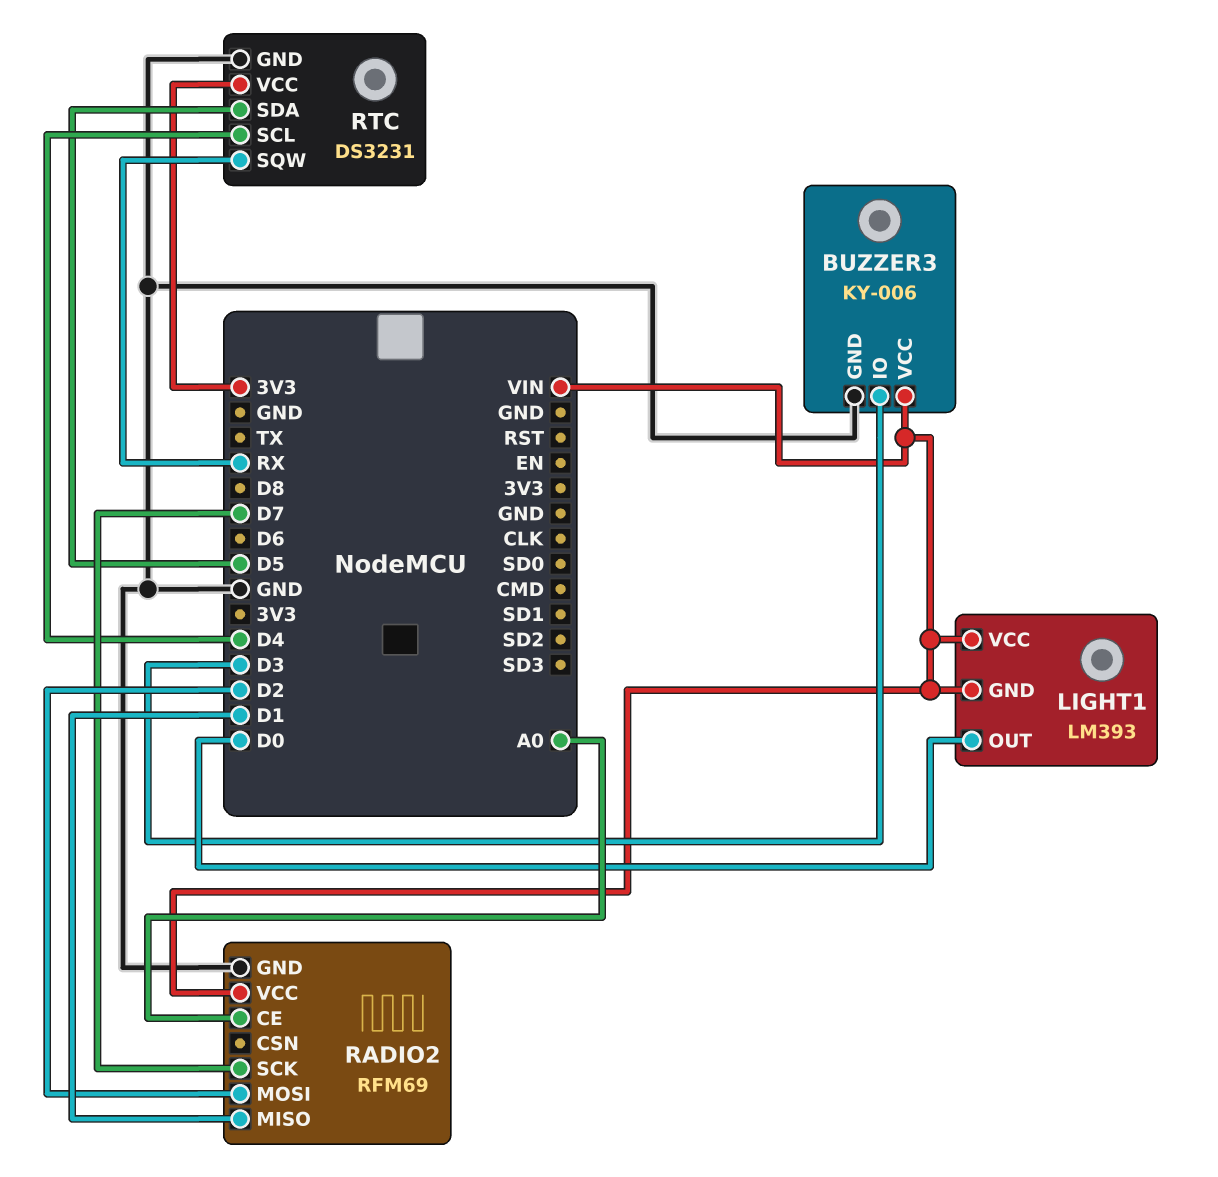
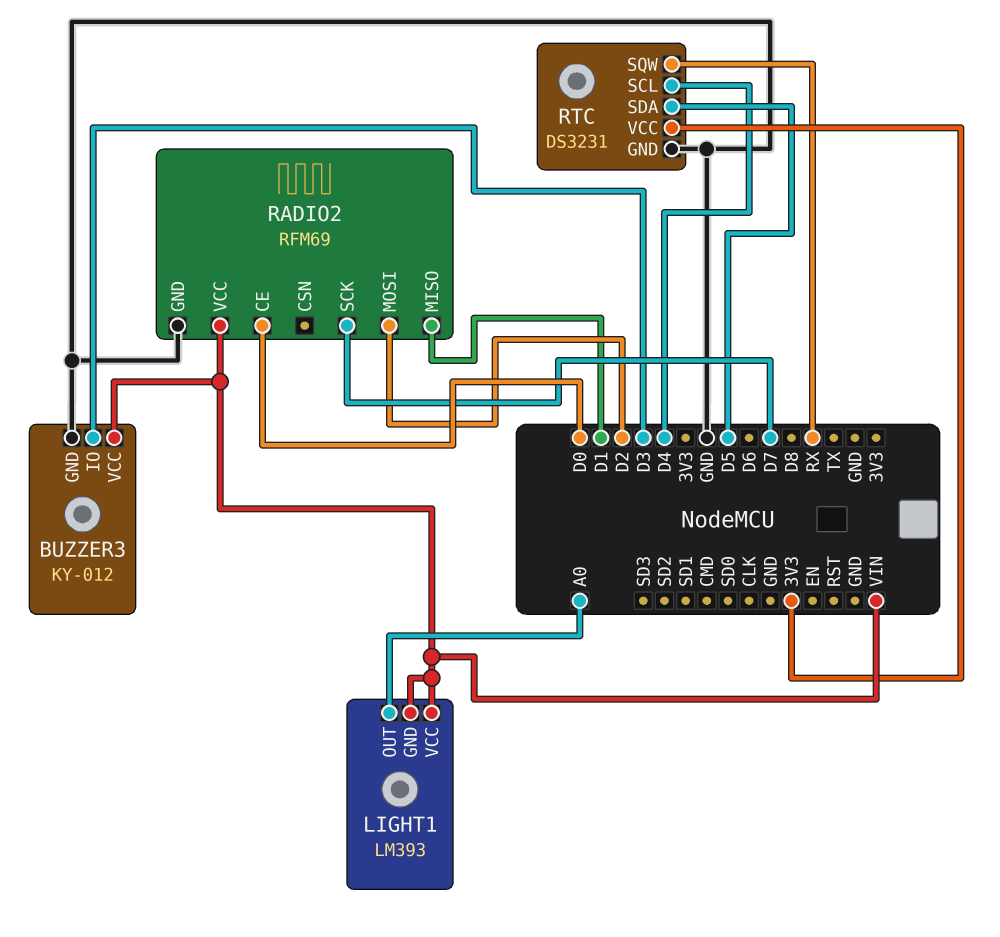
BUZZER3: KY-006 -> KY-012
LIGHT1 pin OUT: D0 -> A0
RADIO2 pin CE: A0 -> D0

